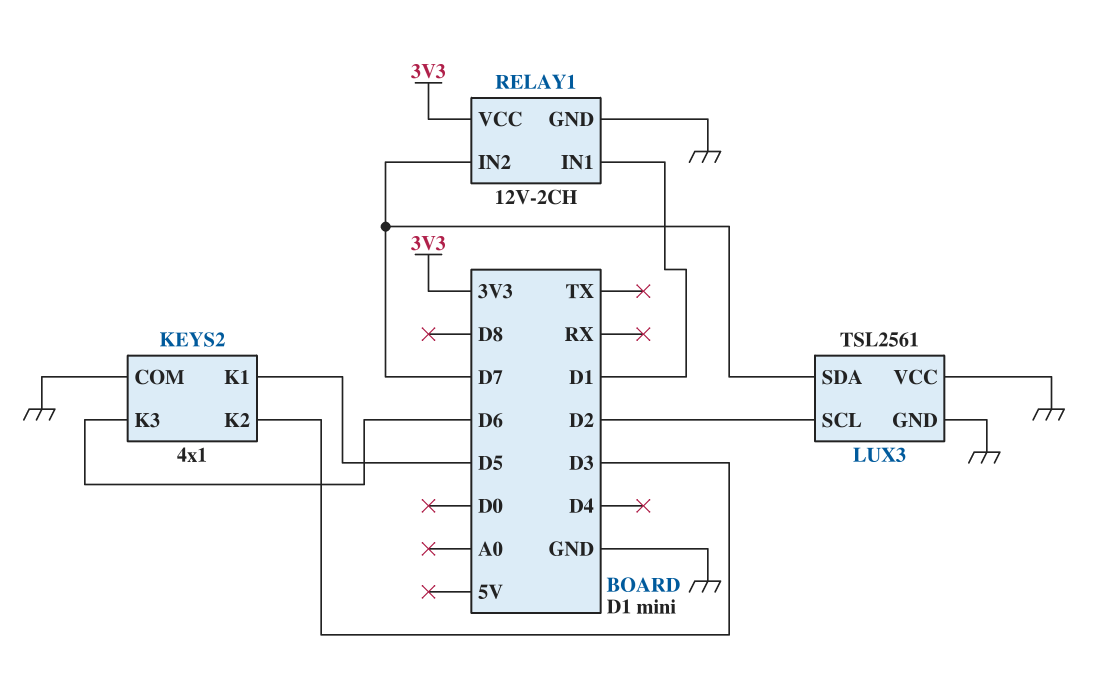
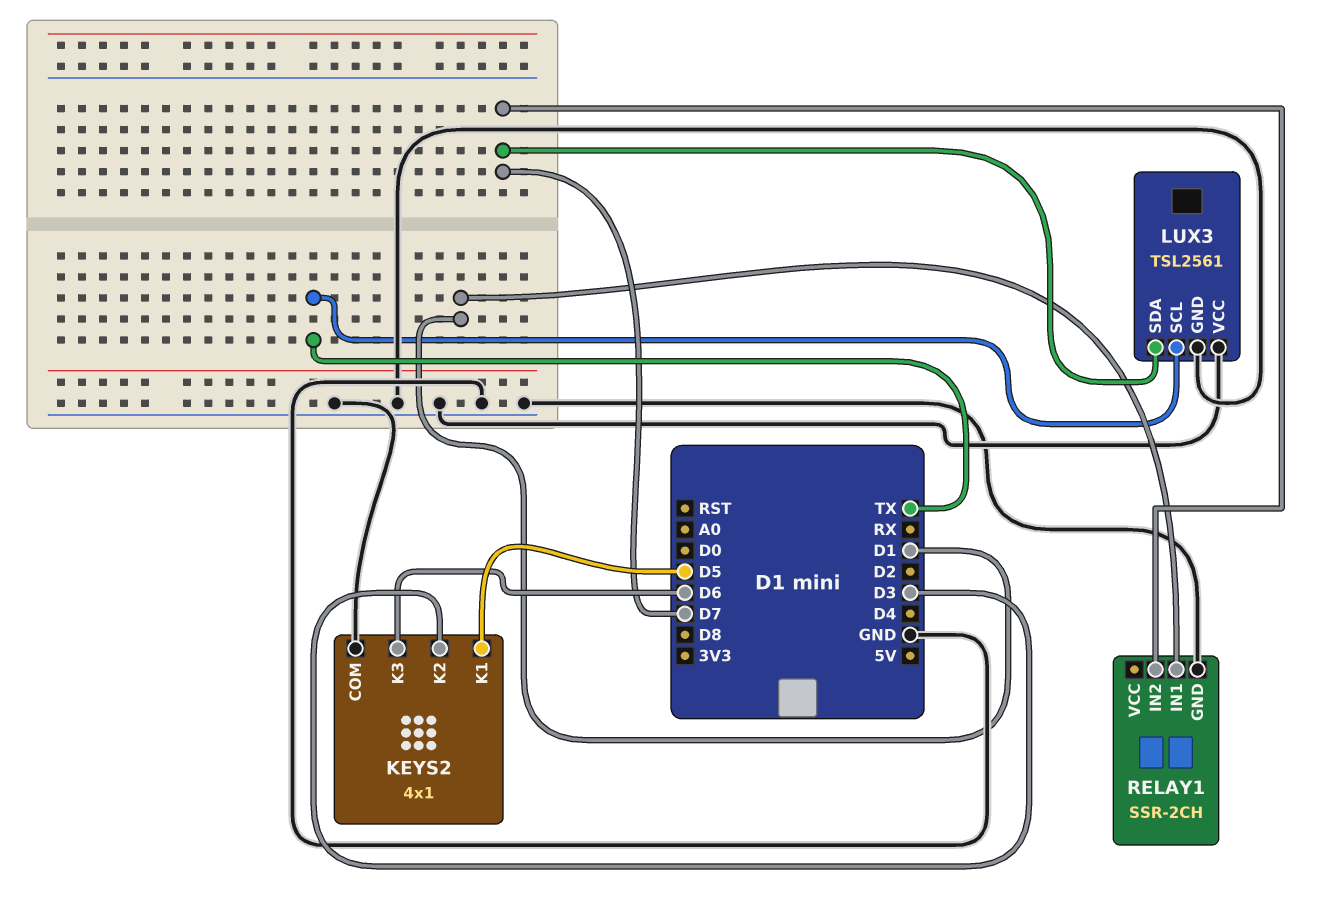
LUX3 pin SCL: D2 -> TX
RELAY1: 12V-2CH -> SSR-2CH
RELAY1 pin VCC: 3V3 -> none

